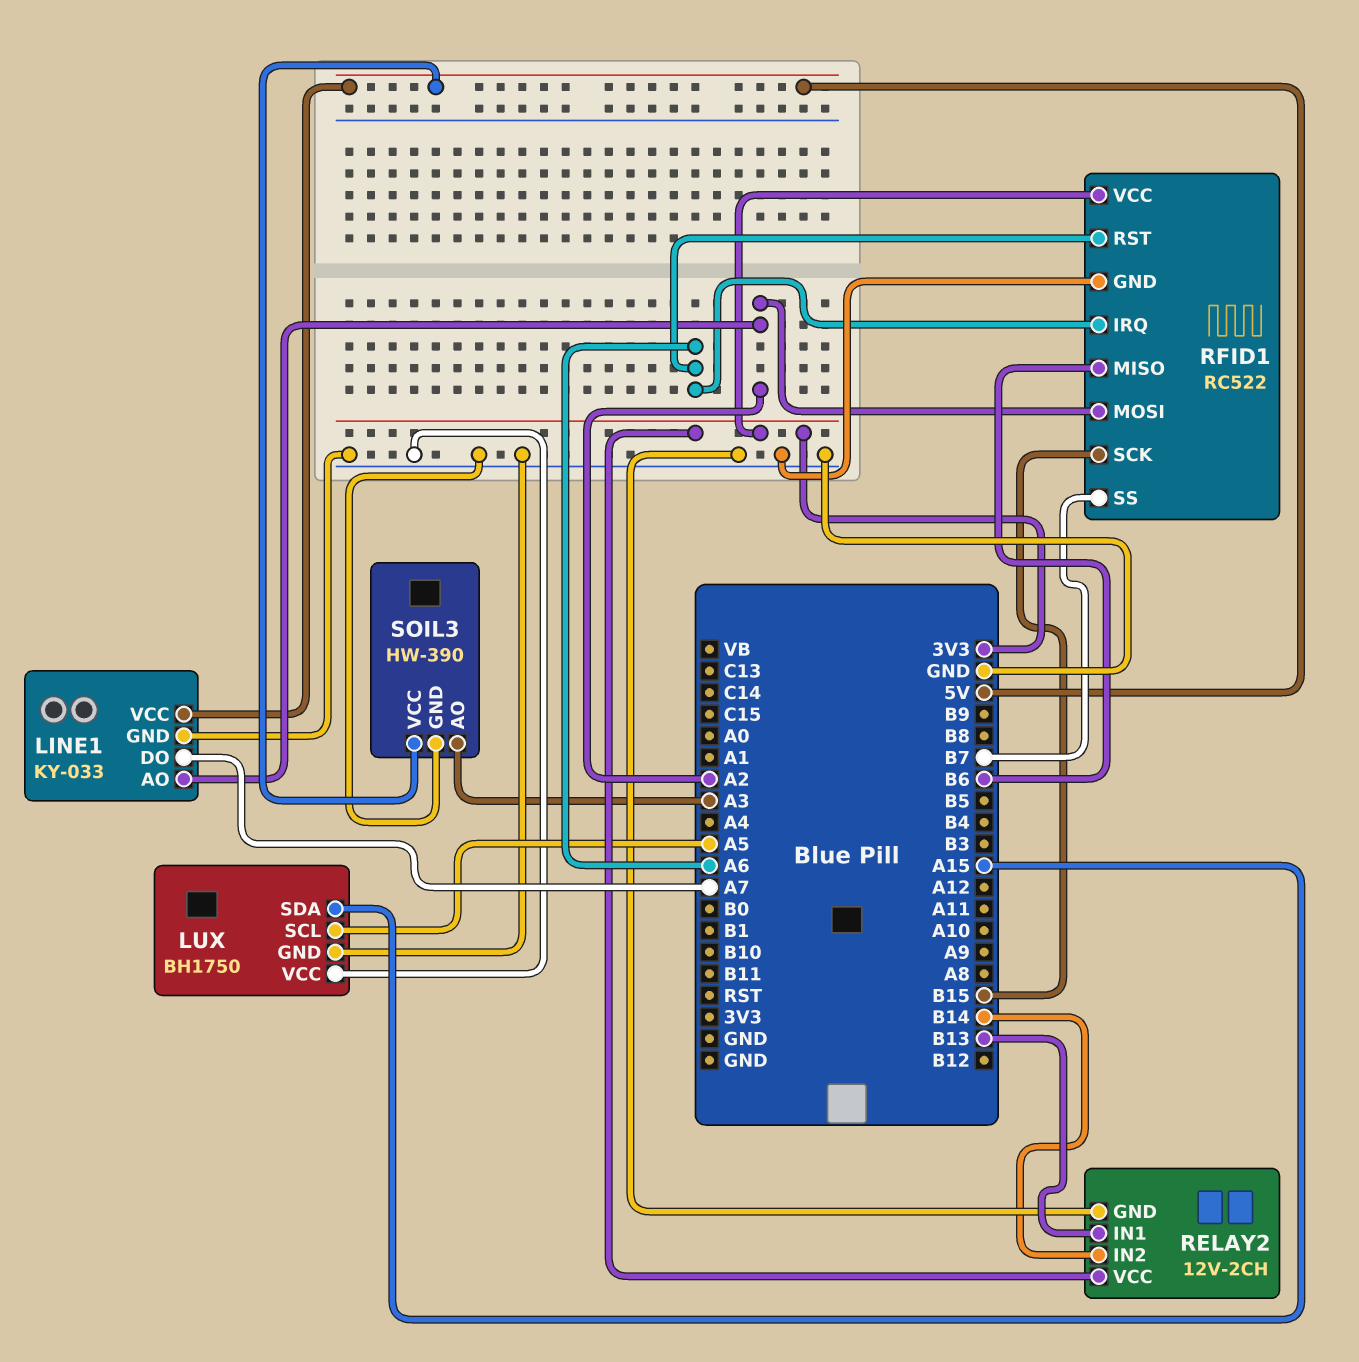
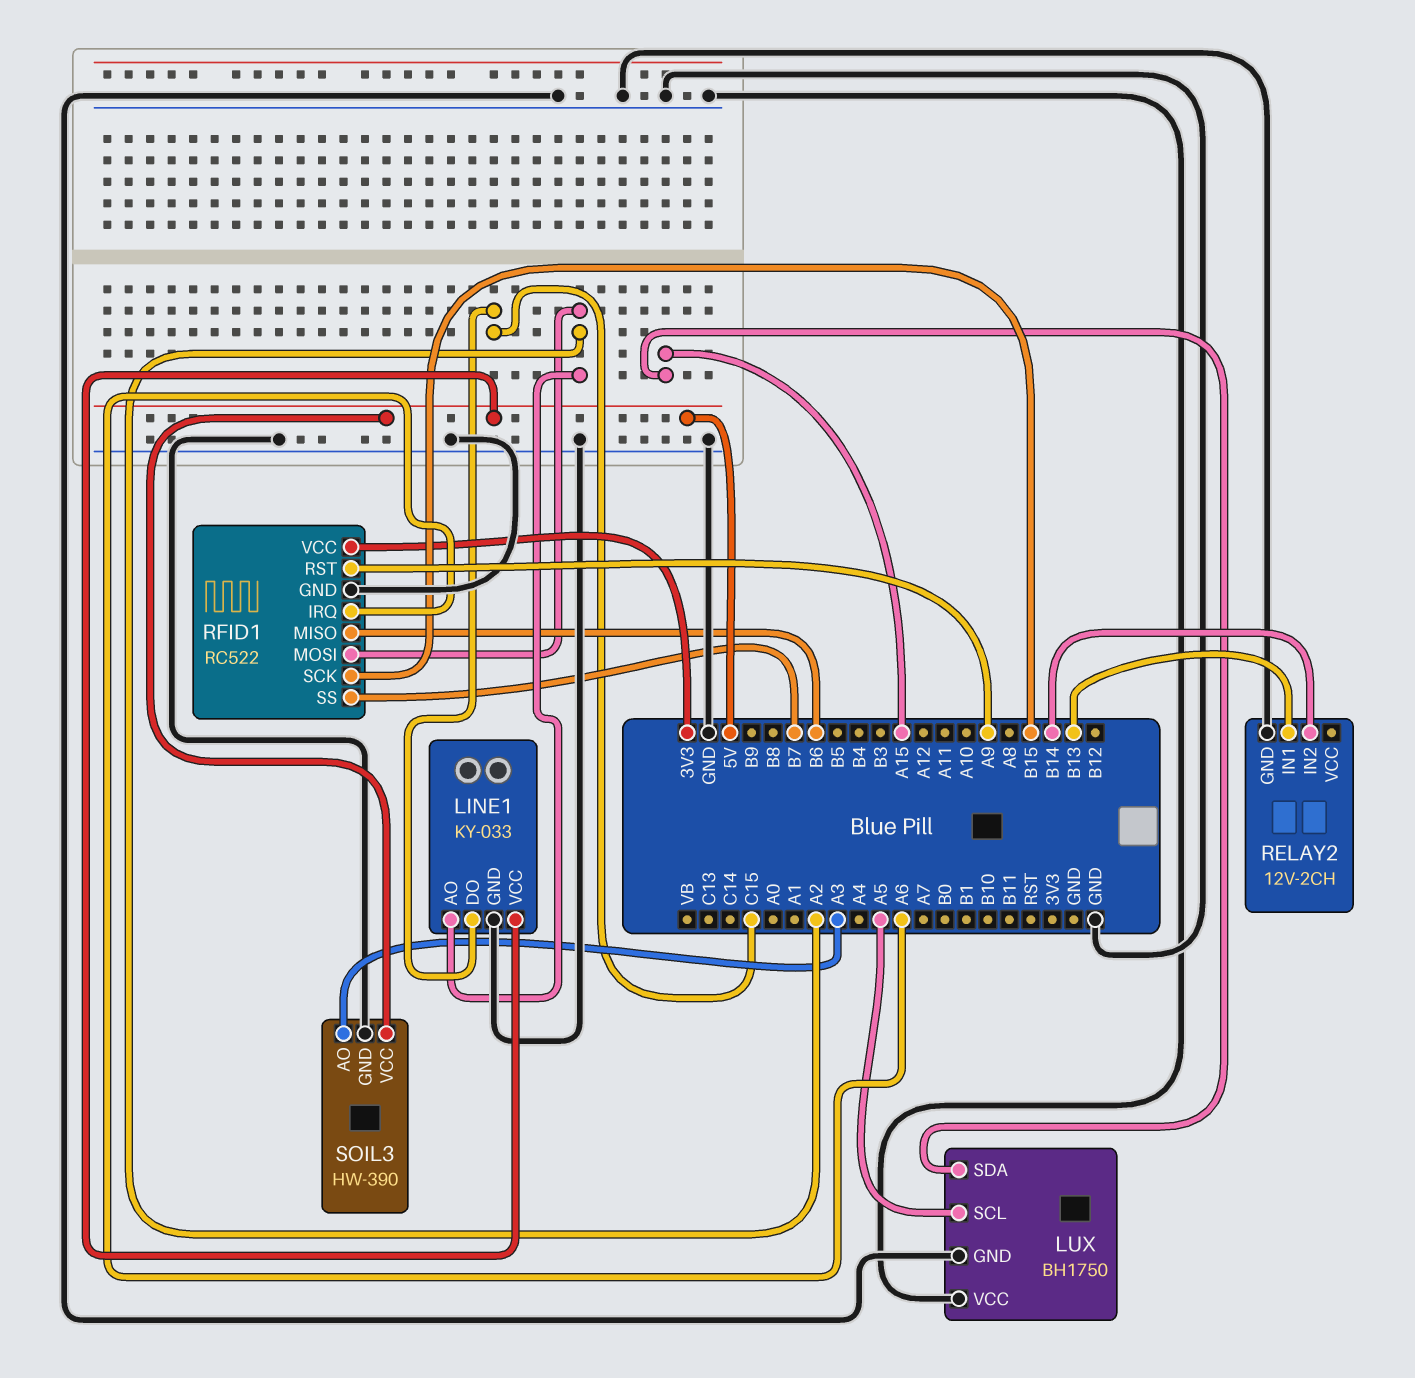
LINE1 pin DO: A7 -> C15
RELAY2 pin VCC: 3V3 -> none
RFID1 pin RST: A6 -> A9

